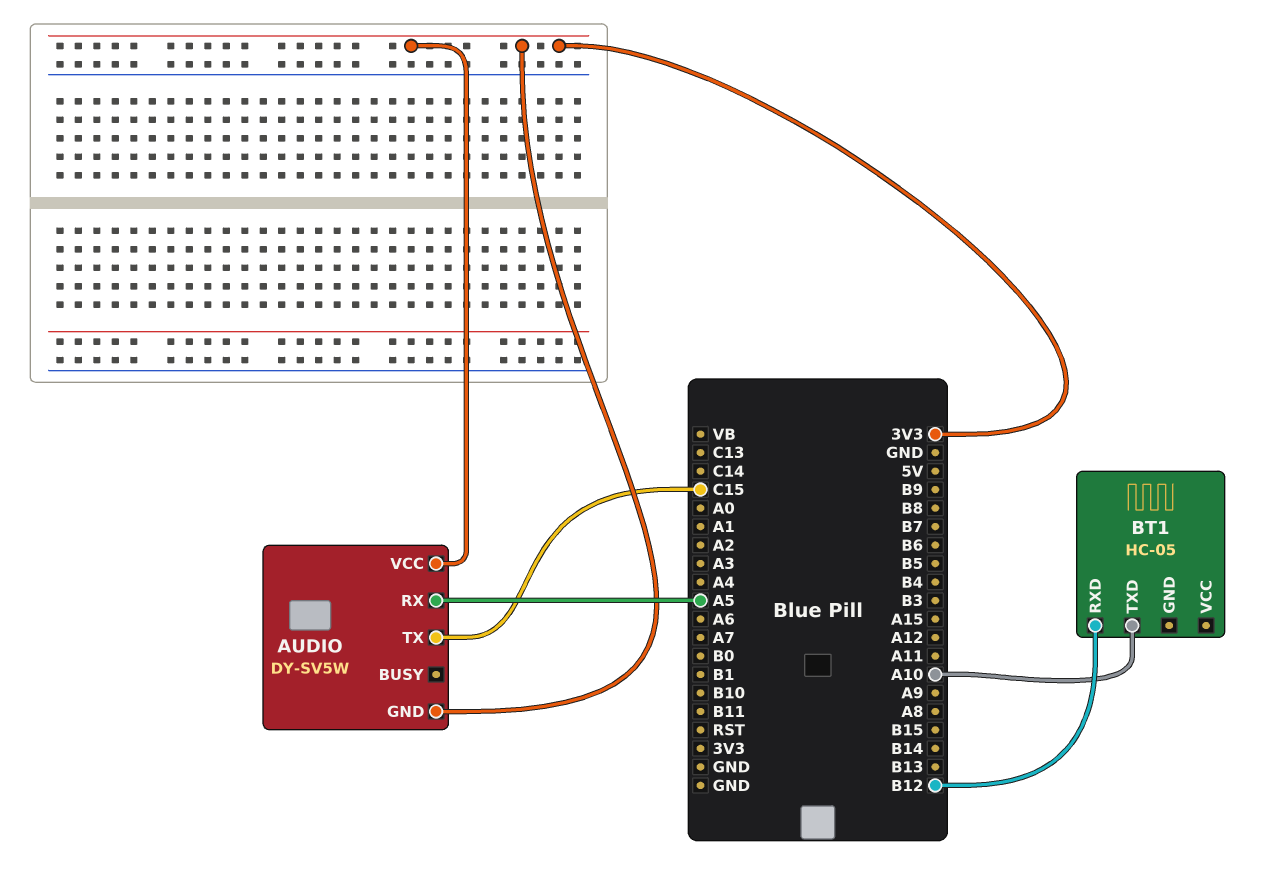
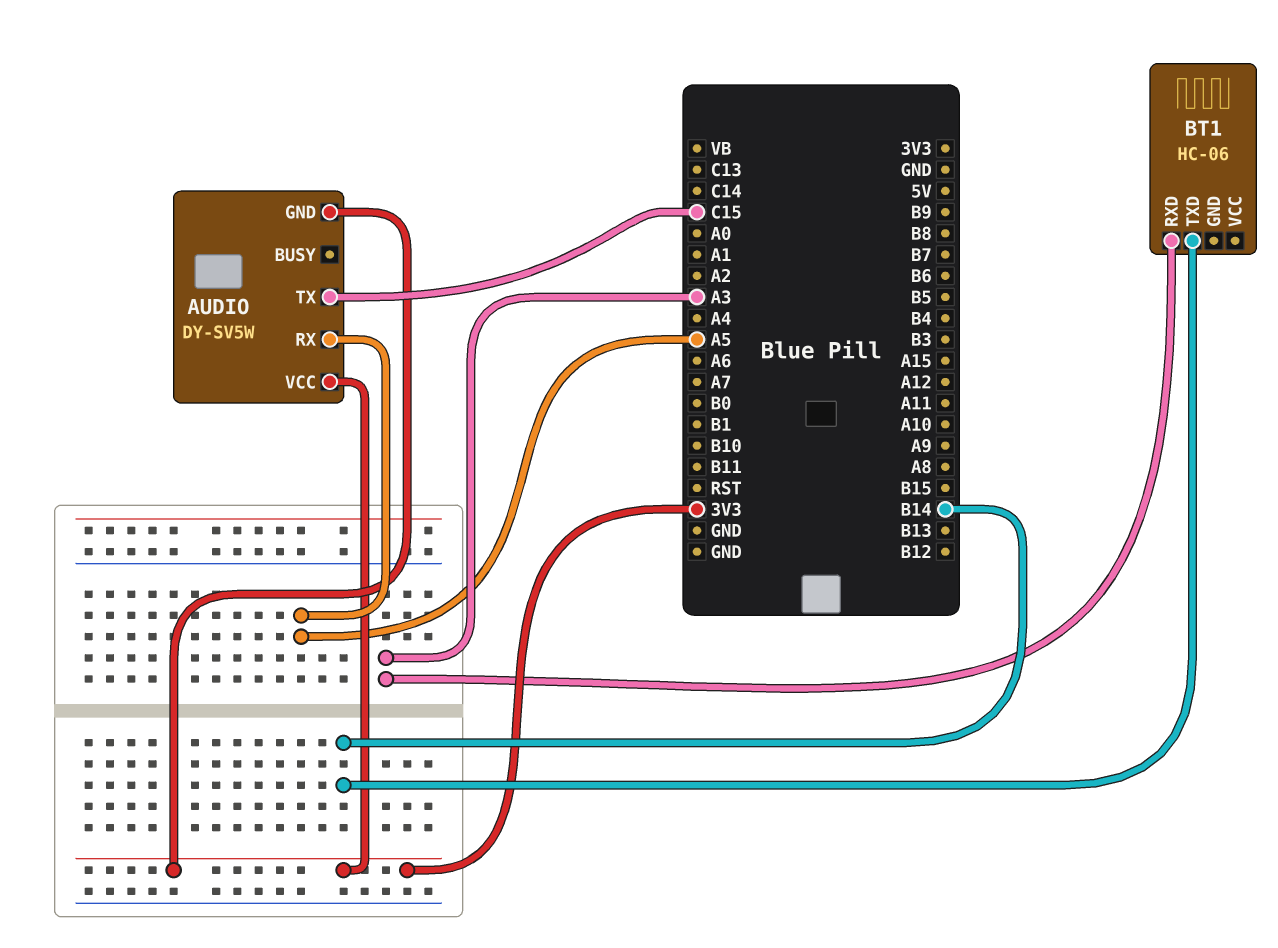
BT1: HC-05 -> HC-06
BT1 pin RXD: B12 -> A3
BT1 pin TXD: A10 -> B14

